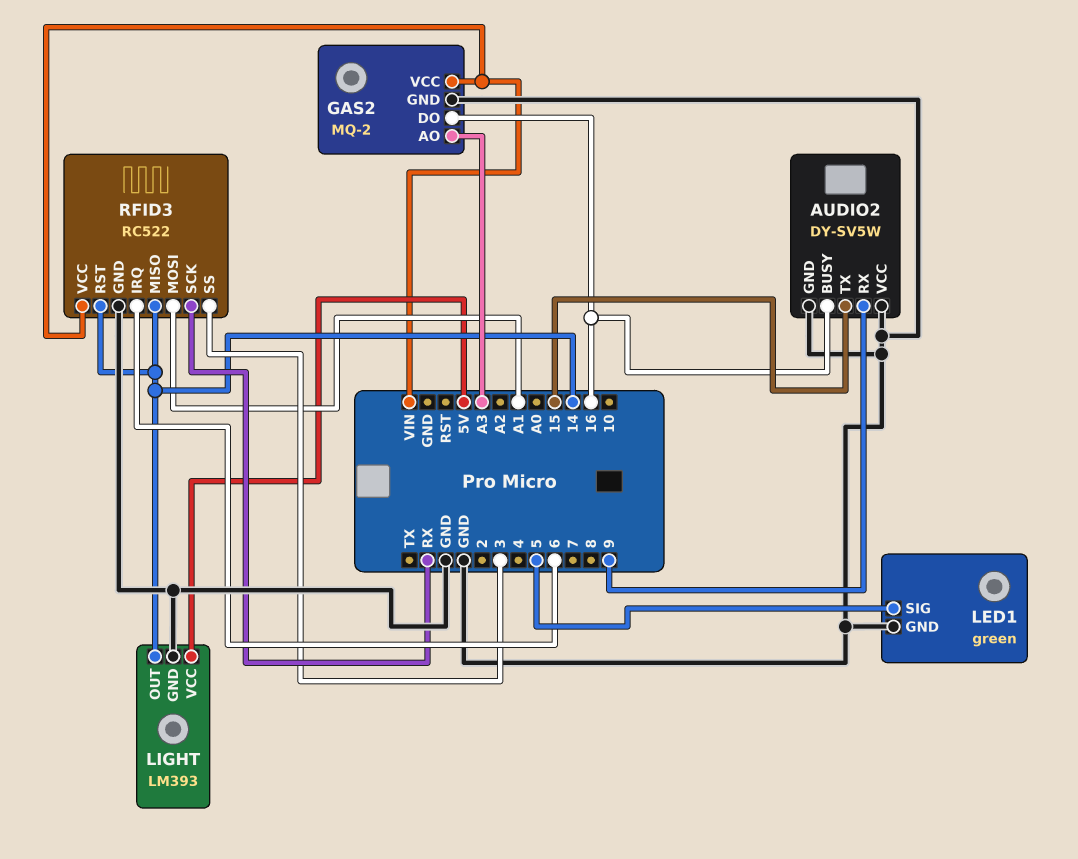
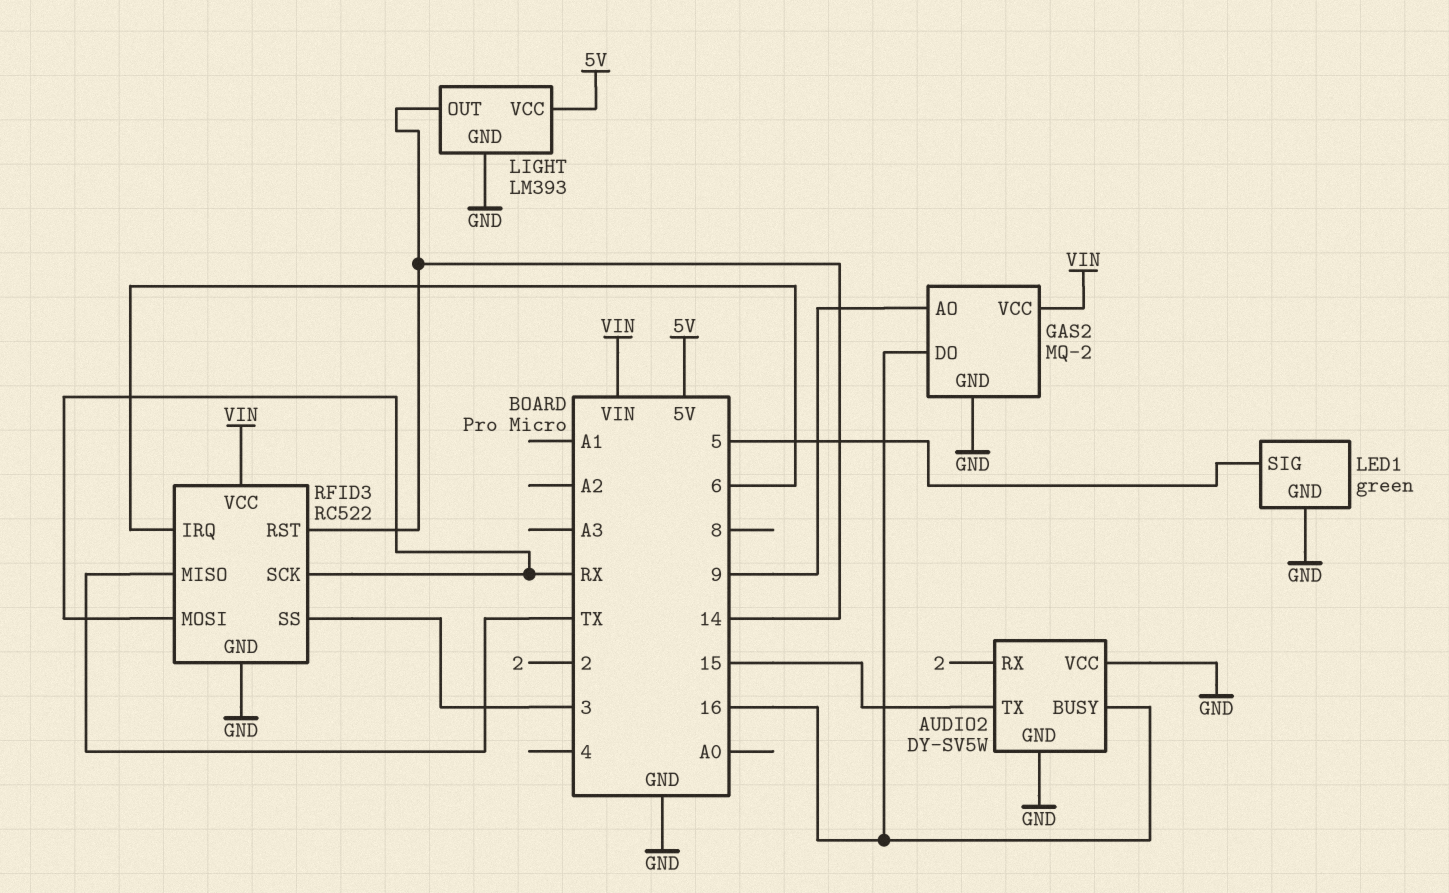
AUDIO2 pin RX: 9 -> 2
GAS2 pin AO: A3 -> 9
RFID3 pin MISO: 14 -> TX
RFID3 pin MOSI: A1 -> RX

